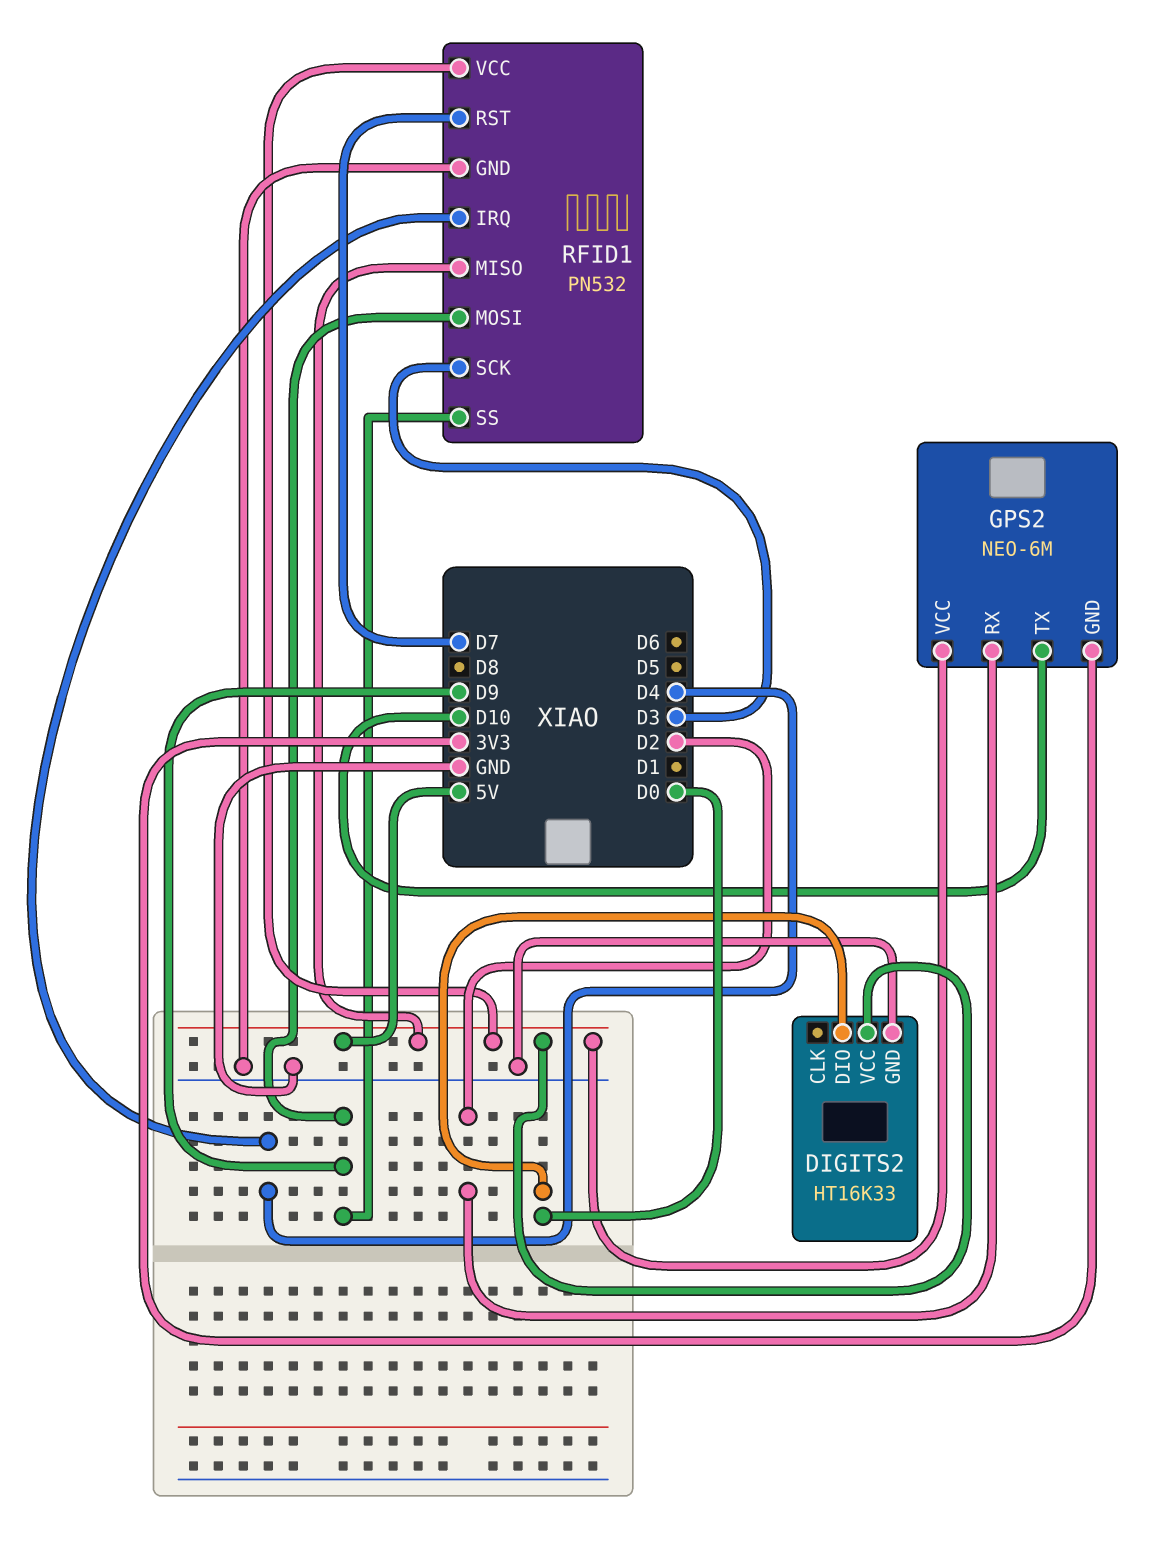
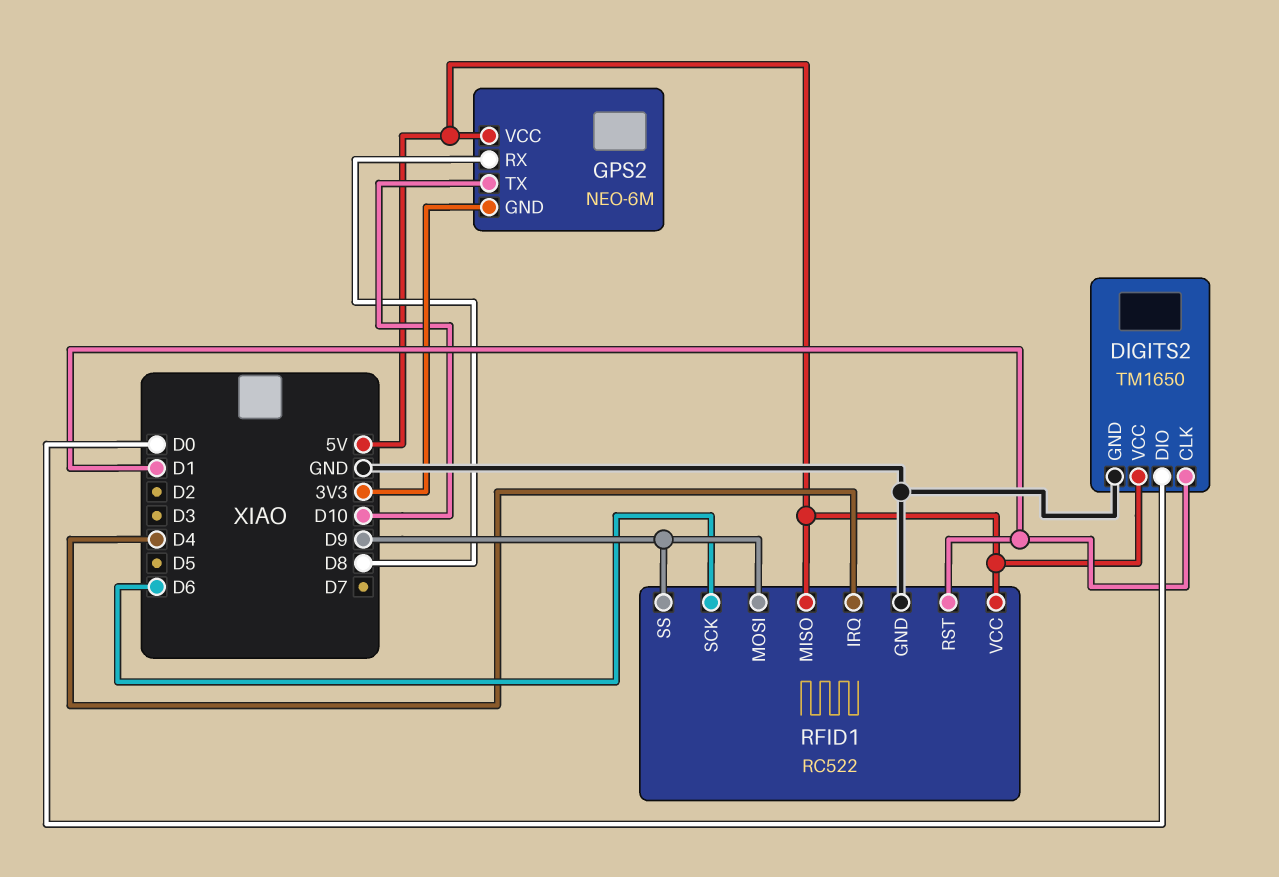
DIGITS2: HT16K33 -> TM1650
DIGITS2 pin CLK: none -> D1
GPS2 pin RX: D2 -> D8
RFID1: PN532 -> RC522
RFID1 pin RST: D7 -> D1
RFID1 pin SCK: D3 -> D6

